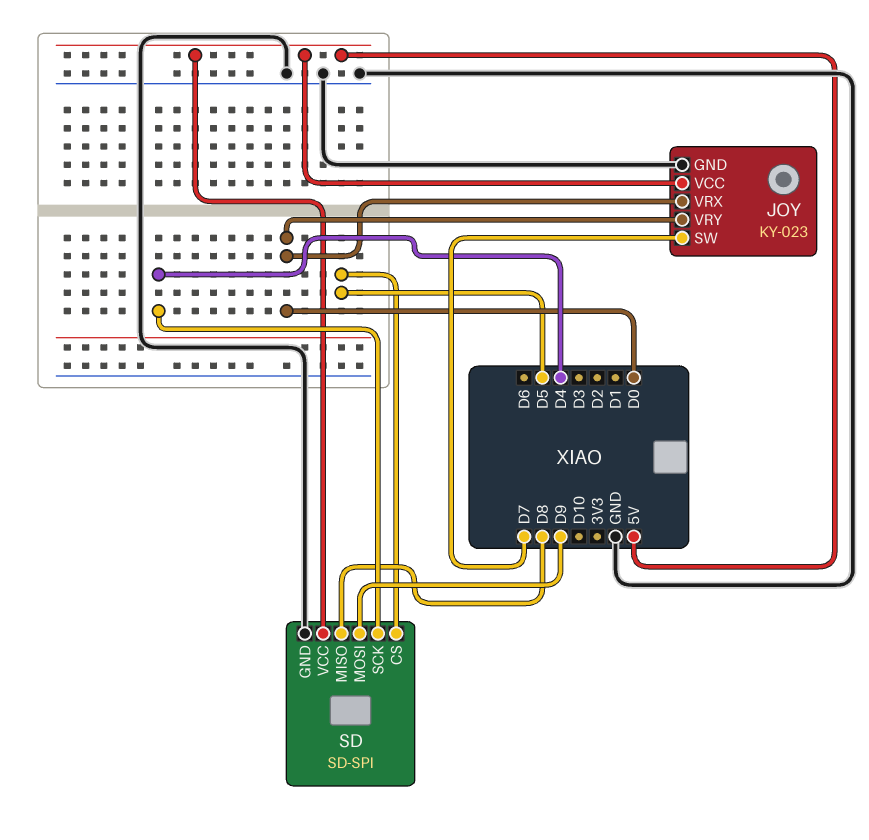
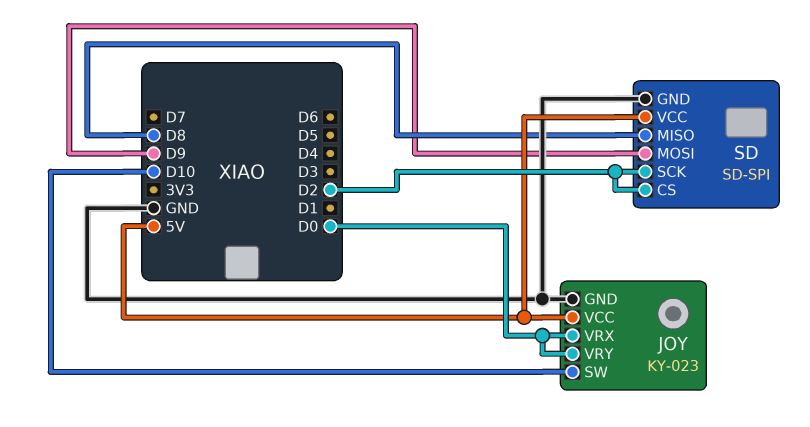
JOY pin SW: D7 -> D10
SD pin CS: D5 -> D2
SD pin SCK: D4 -> D2

